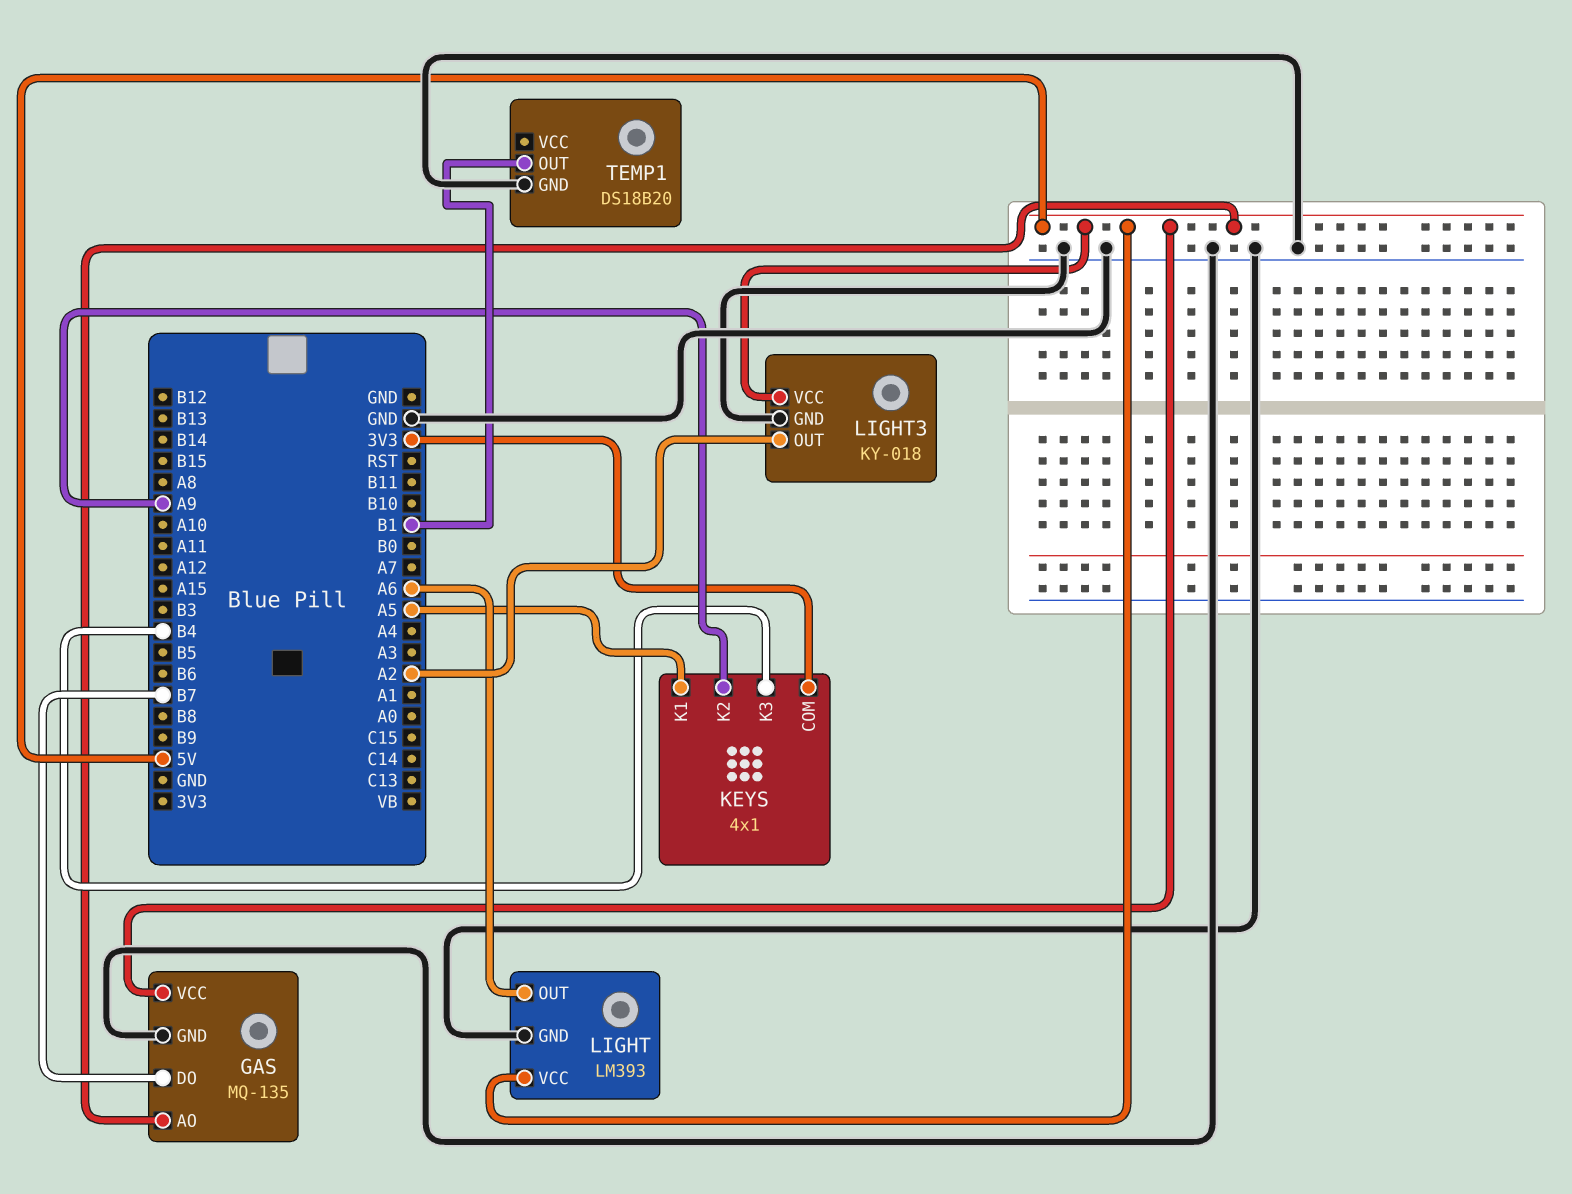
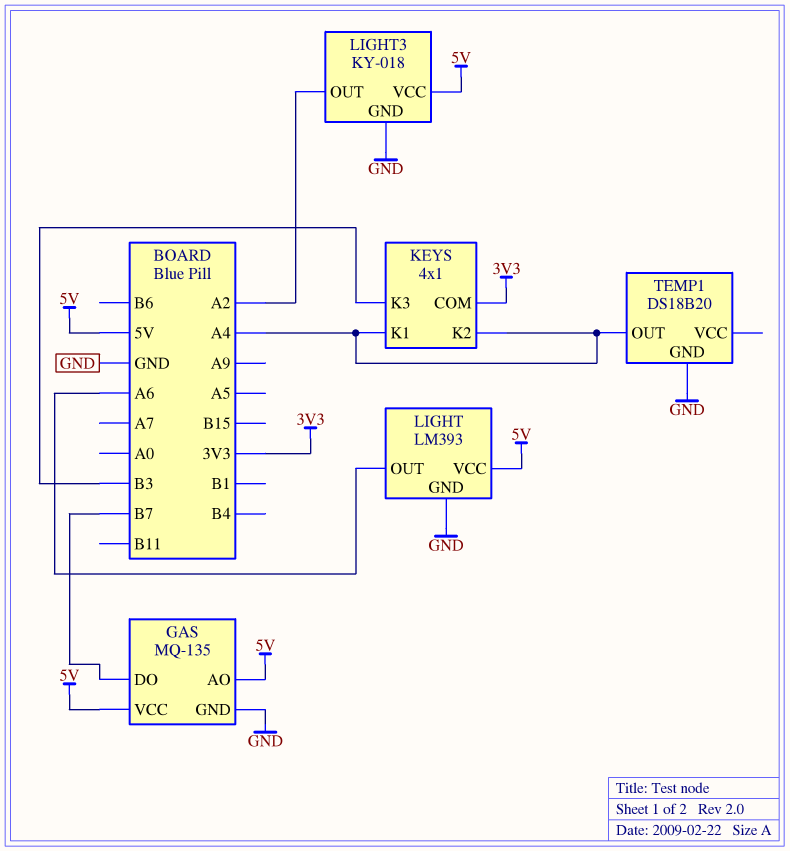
KEYS pin K1: A5 -> A4
KEYS pin K2: A9 -> A4
KEYS pin K3: B4 -> B3
TEMP1 pin OUT: B1 -> A4

